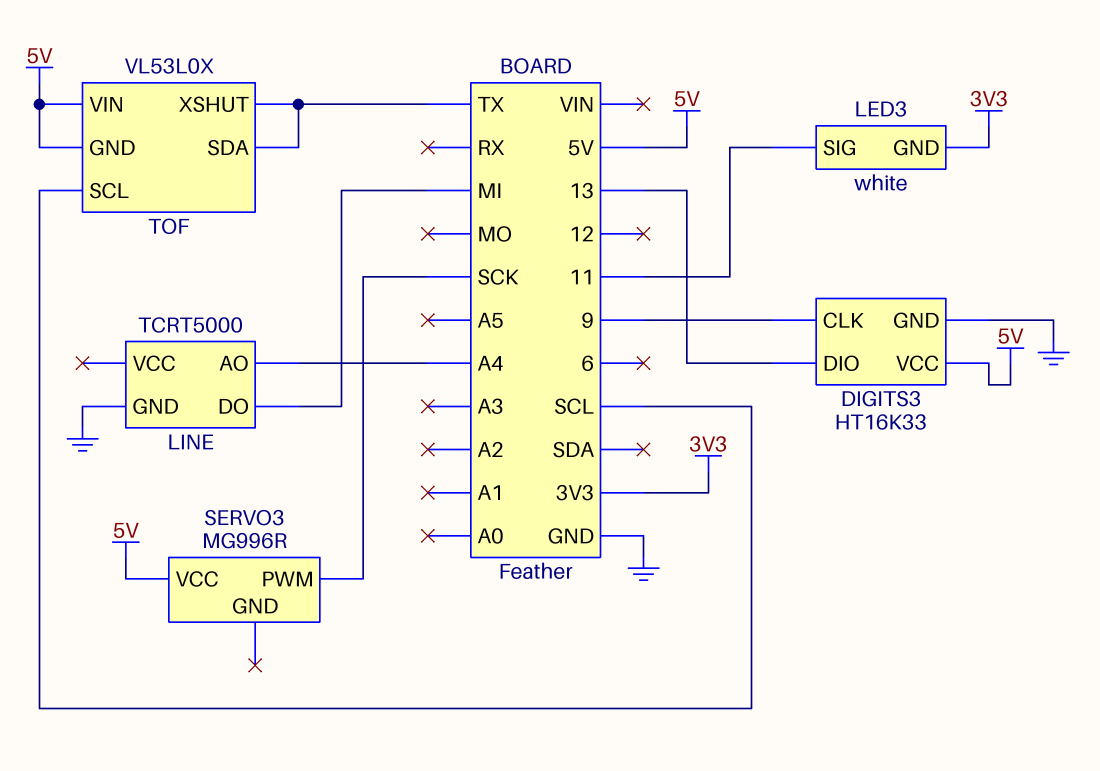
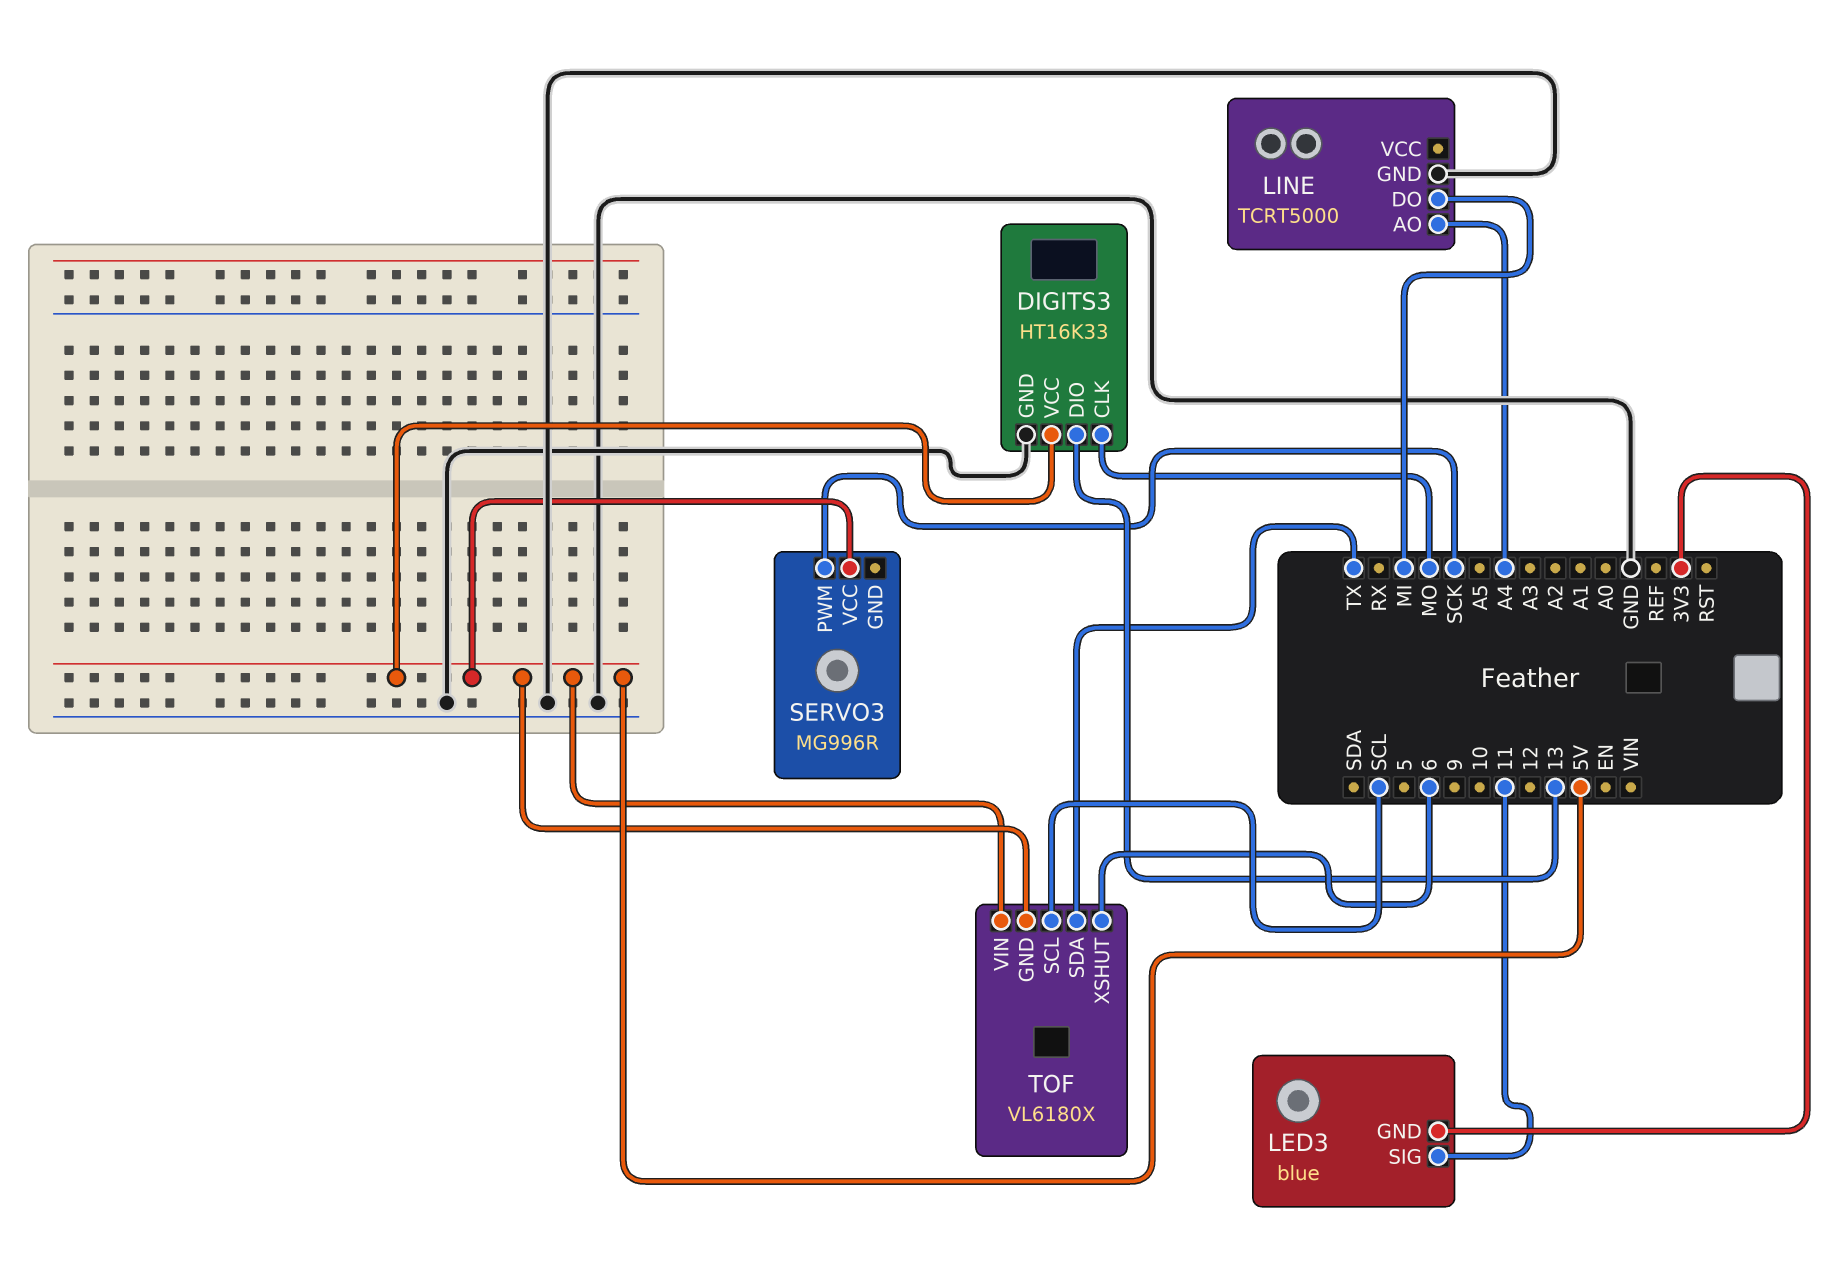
DIGITS3 pin CLK: 9 -> MO
LED3: white -> blue
TOF: VL53L0X -> VL6180X
TOF pin XSHUT: TX -> 6

